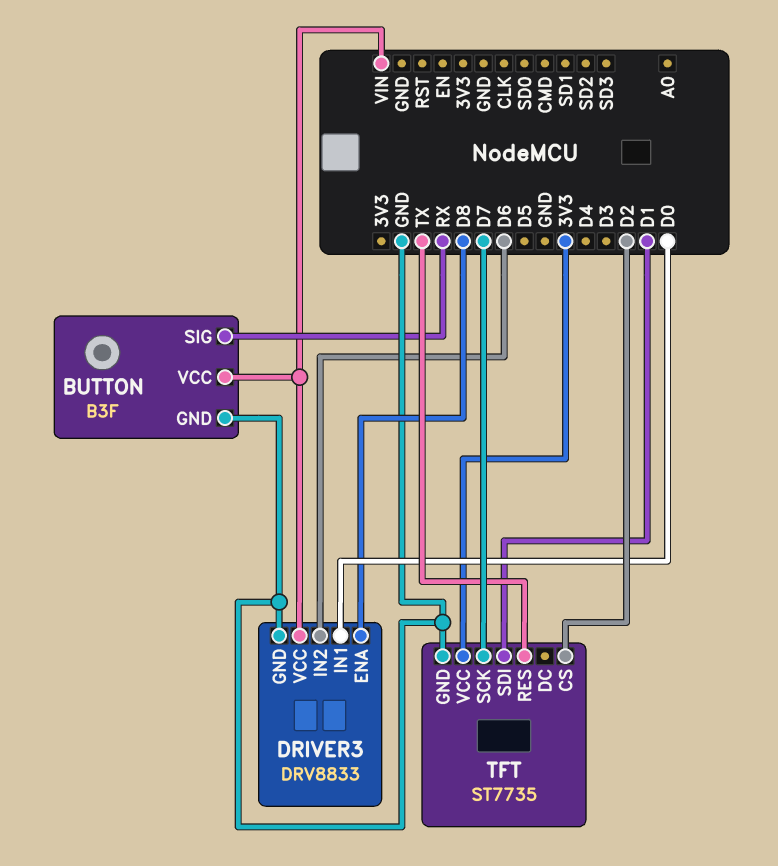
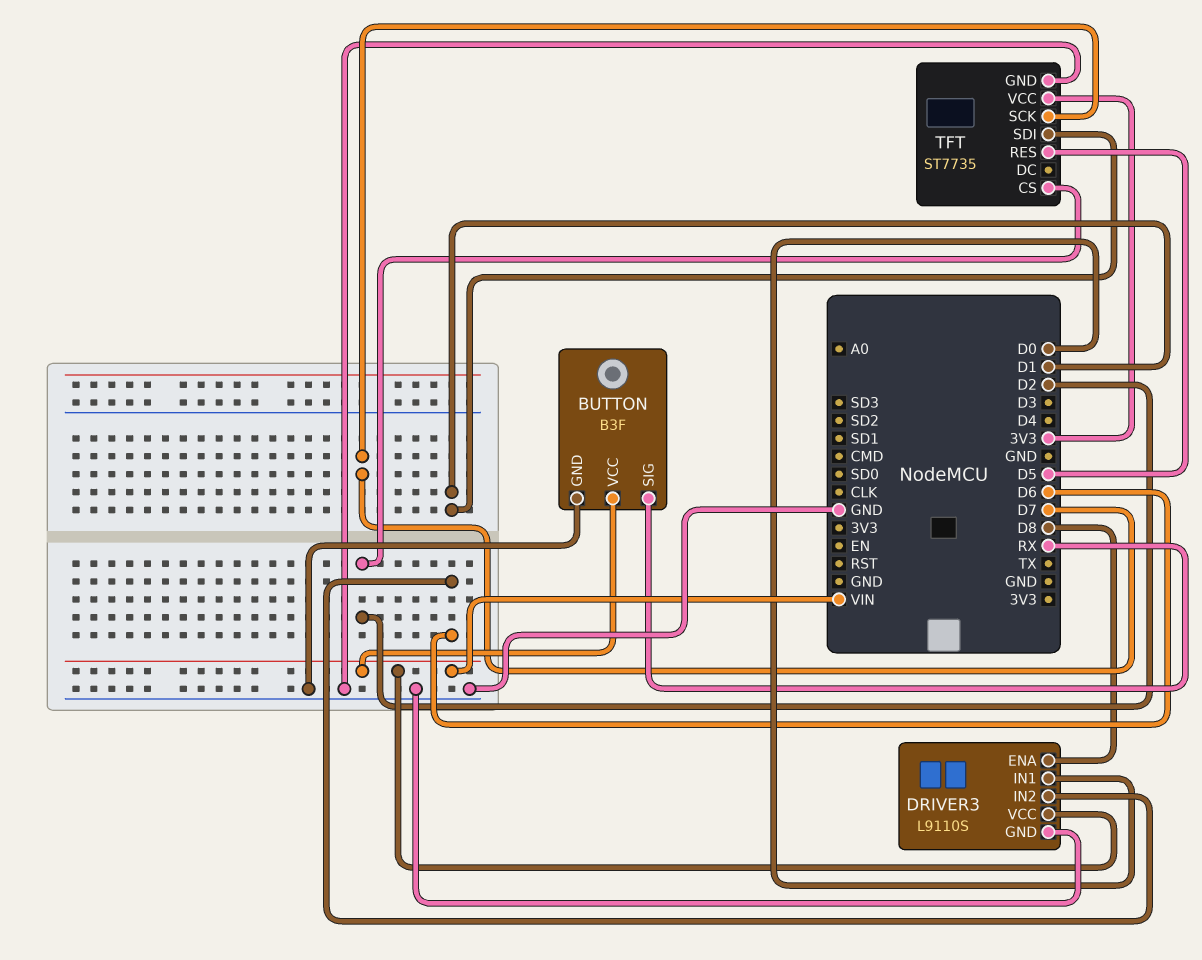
DRIVER3: DRV8833 -> L9110S
TFT pin RES: TX -> D5

